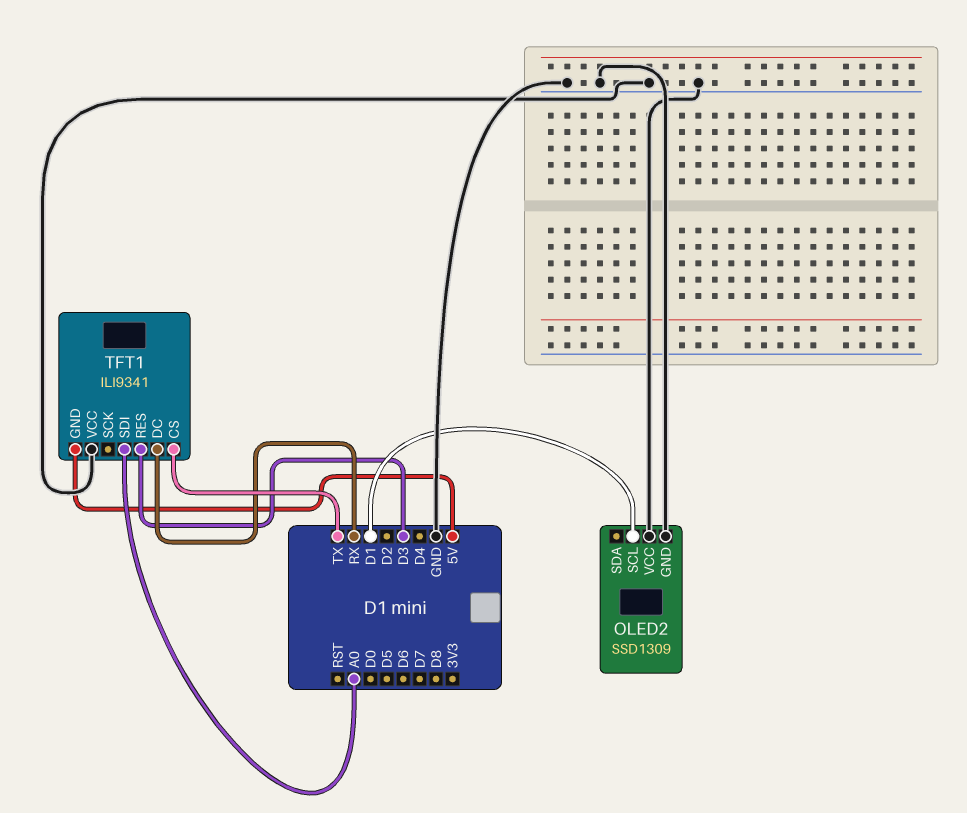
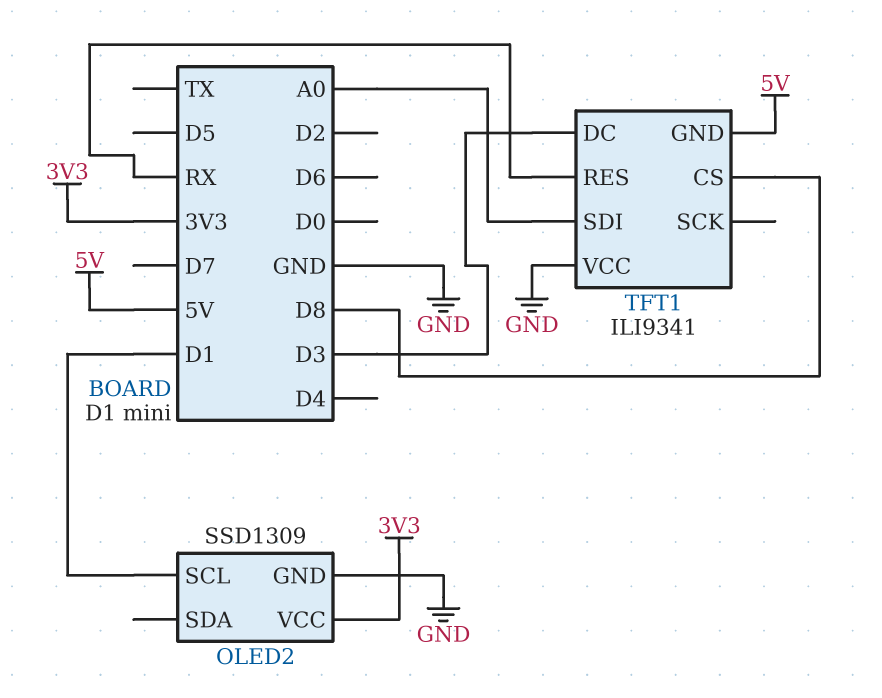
OLED2 pin VCC: GND -> 3V3
TFT1 pin CS: TX -> D8
TFT1 pin DC: RX -> D3
TFT1 pin RES: D3 -> RX

